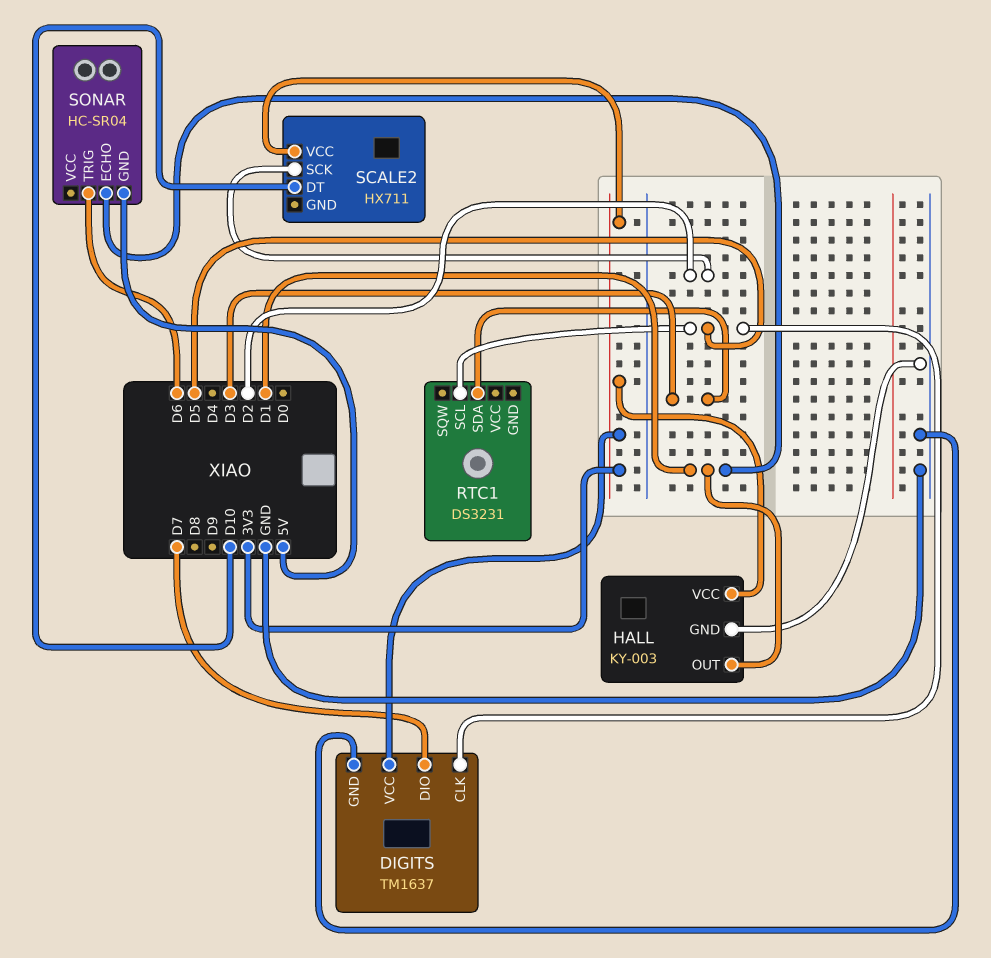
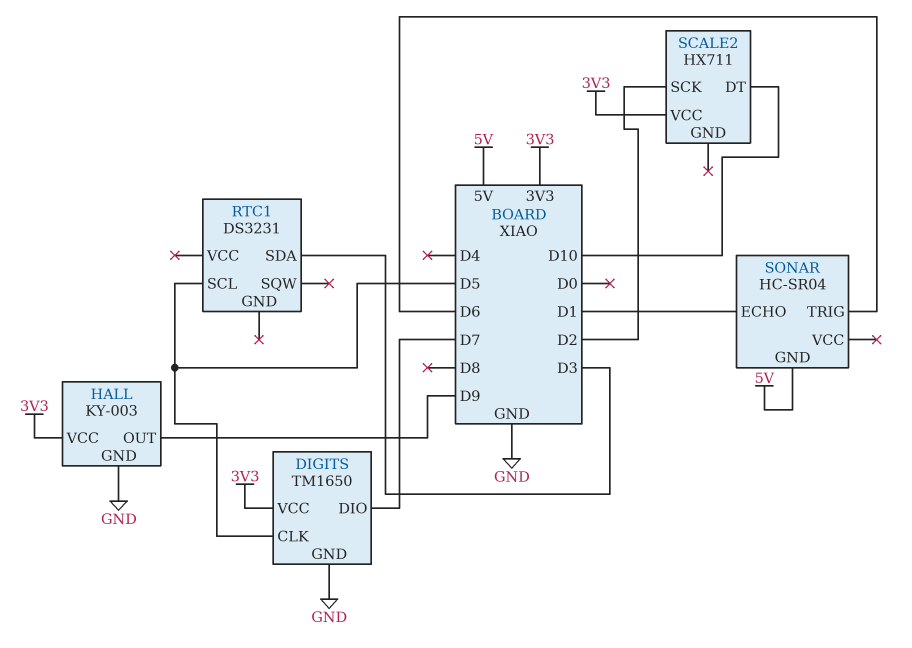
DIGITS: TM1637 -> TM1650
HALL pin OUT: D1 -> D9

